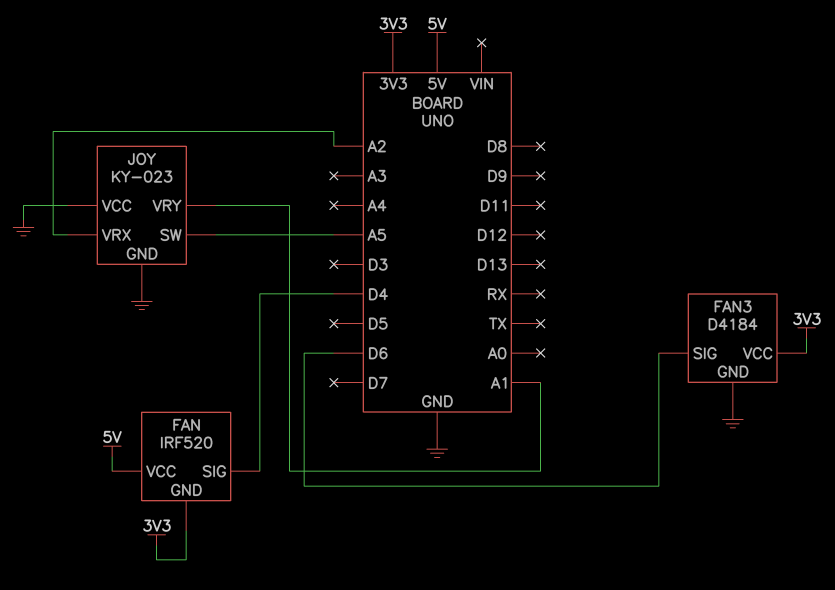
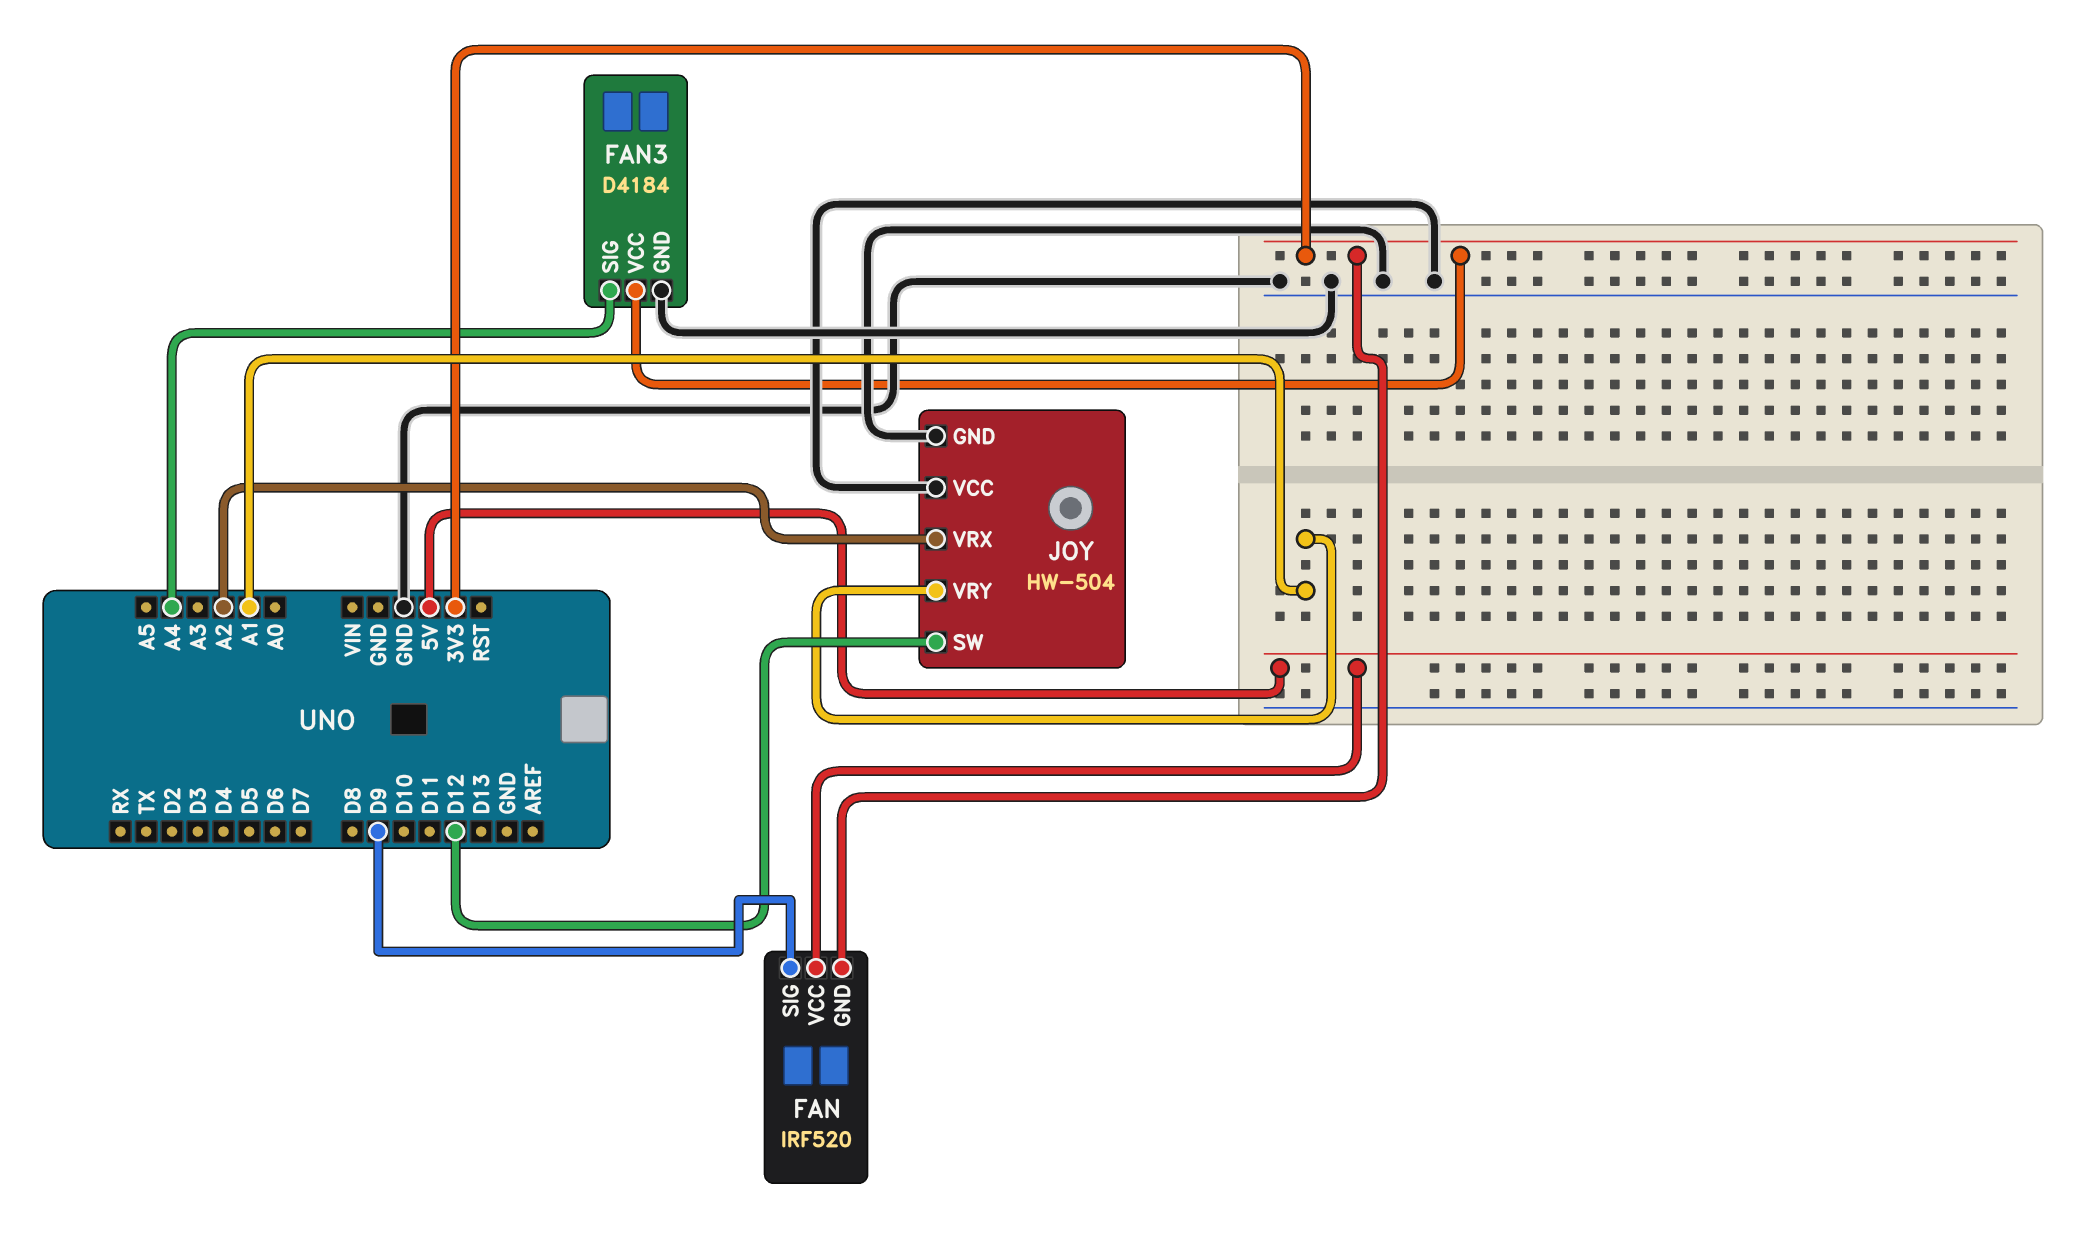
FAN pin SIG: D4 -> D9
FAN3 pin SIG: D6 -> A4
JOY: KY-023 -> HW-504
JOY pin SW: A5 -> D12

